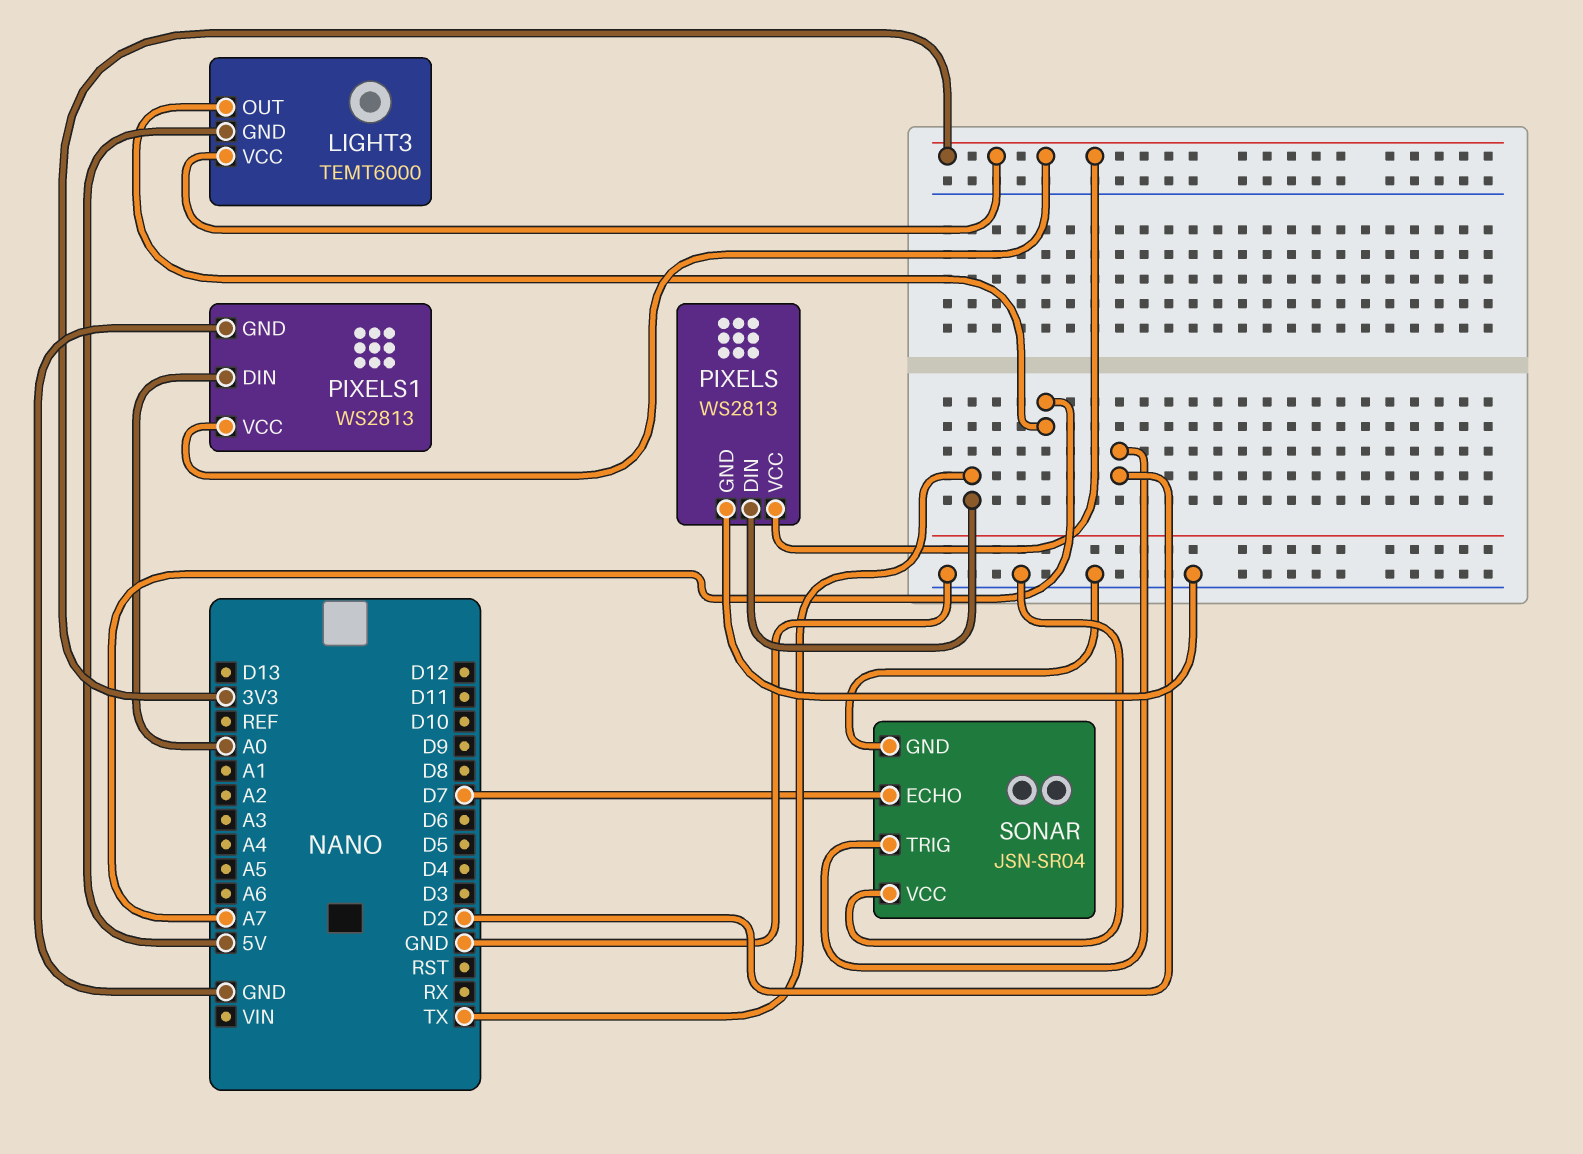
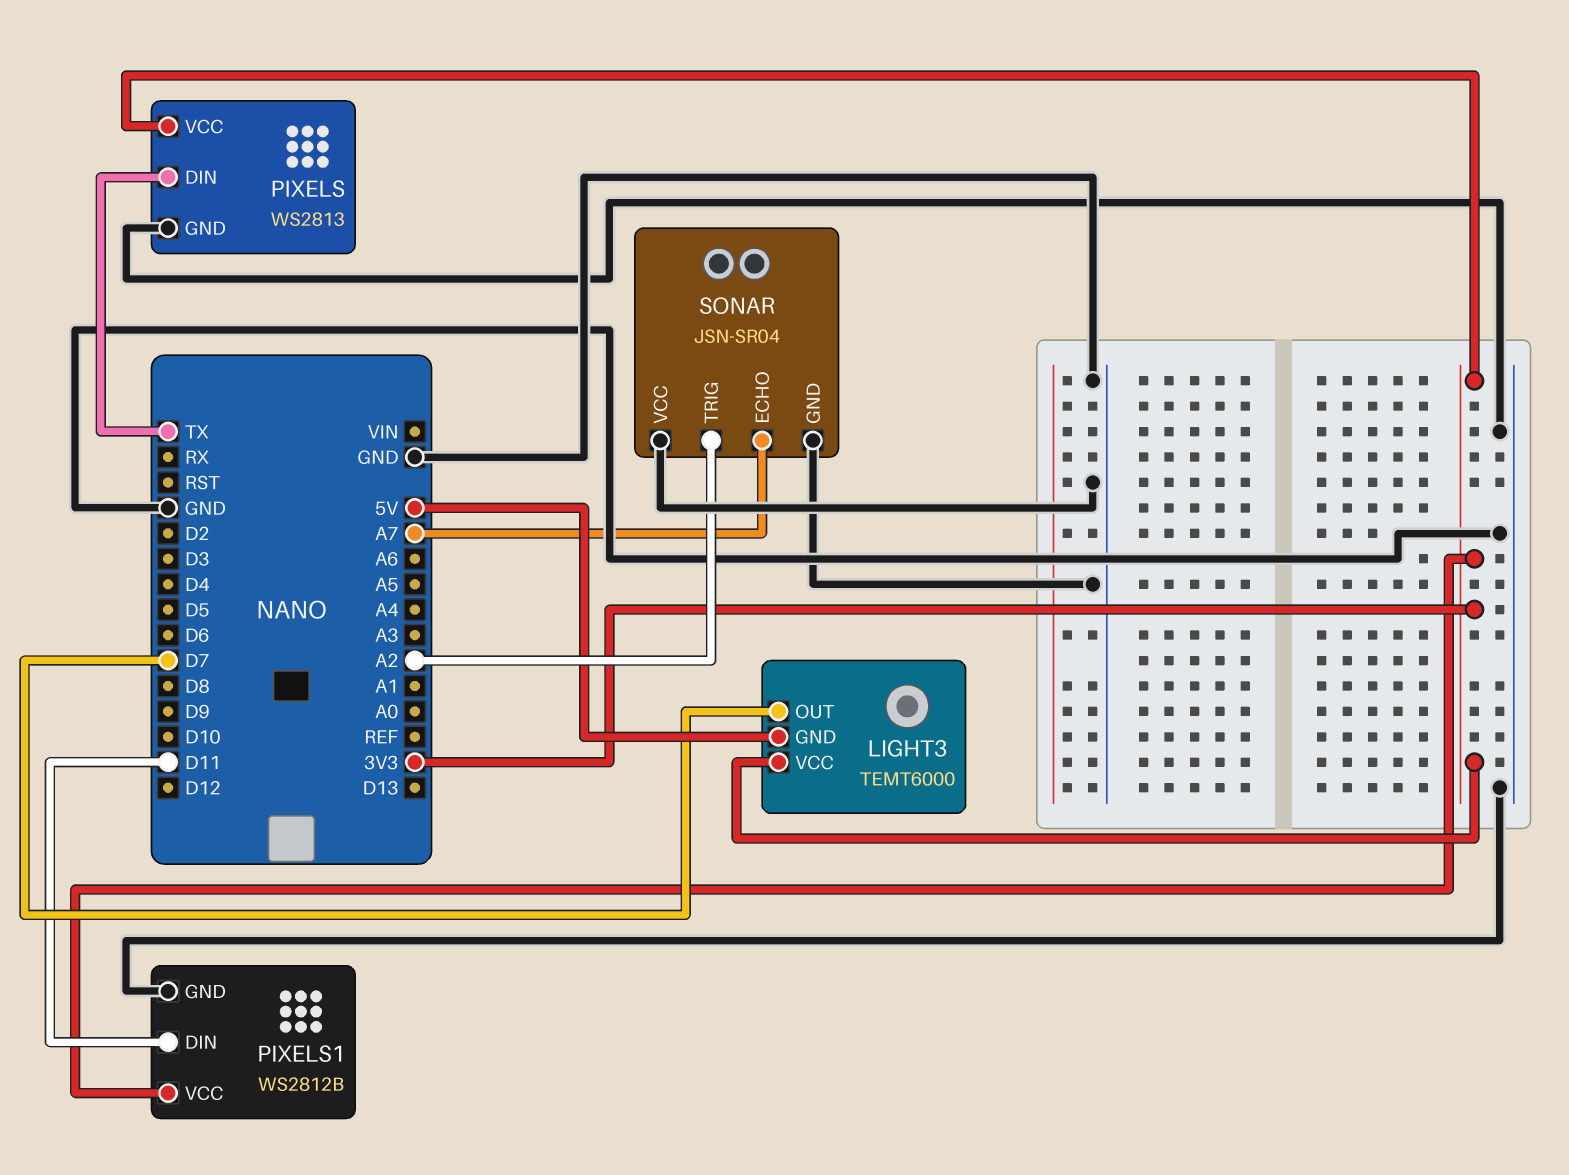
LIGHT3 pin OUT: A7 -> D7
PIXELS1: WS2813 -> WS2812B
PIXELS1 pin DIN: A0 -> D11
SONAR pin ECHO: D7 -> A7
SONAR pin TRIG: D2 -> A2

